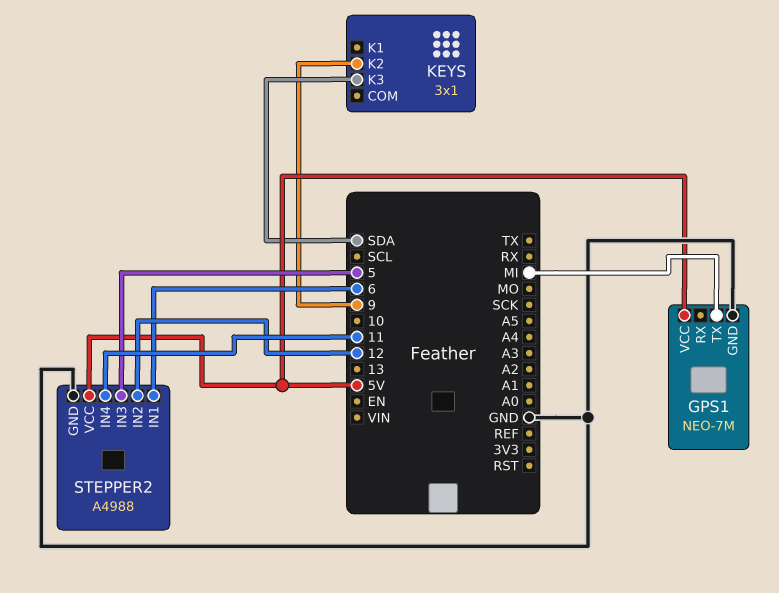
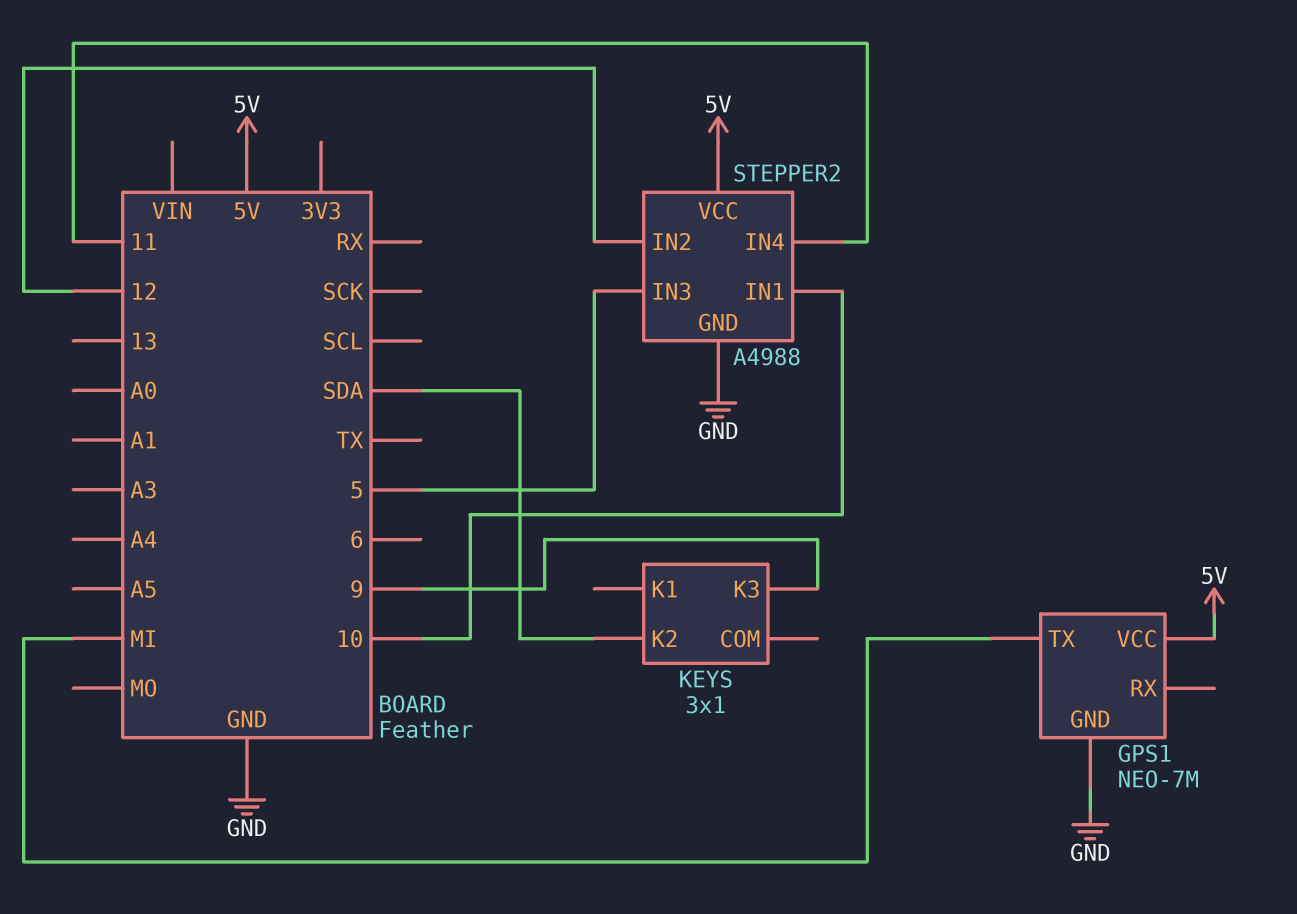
KEYS pin K2: 9 -> SDA
KEYS pin K3: SDA -> 9
STEPPER2 pin IN1: 6 -> 10

